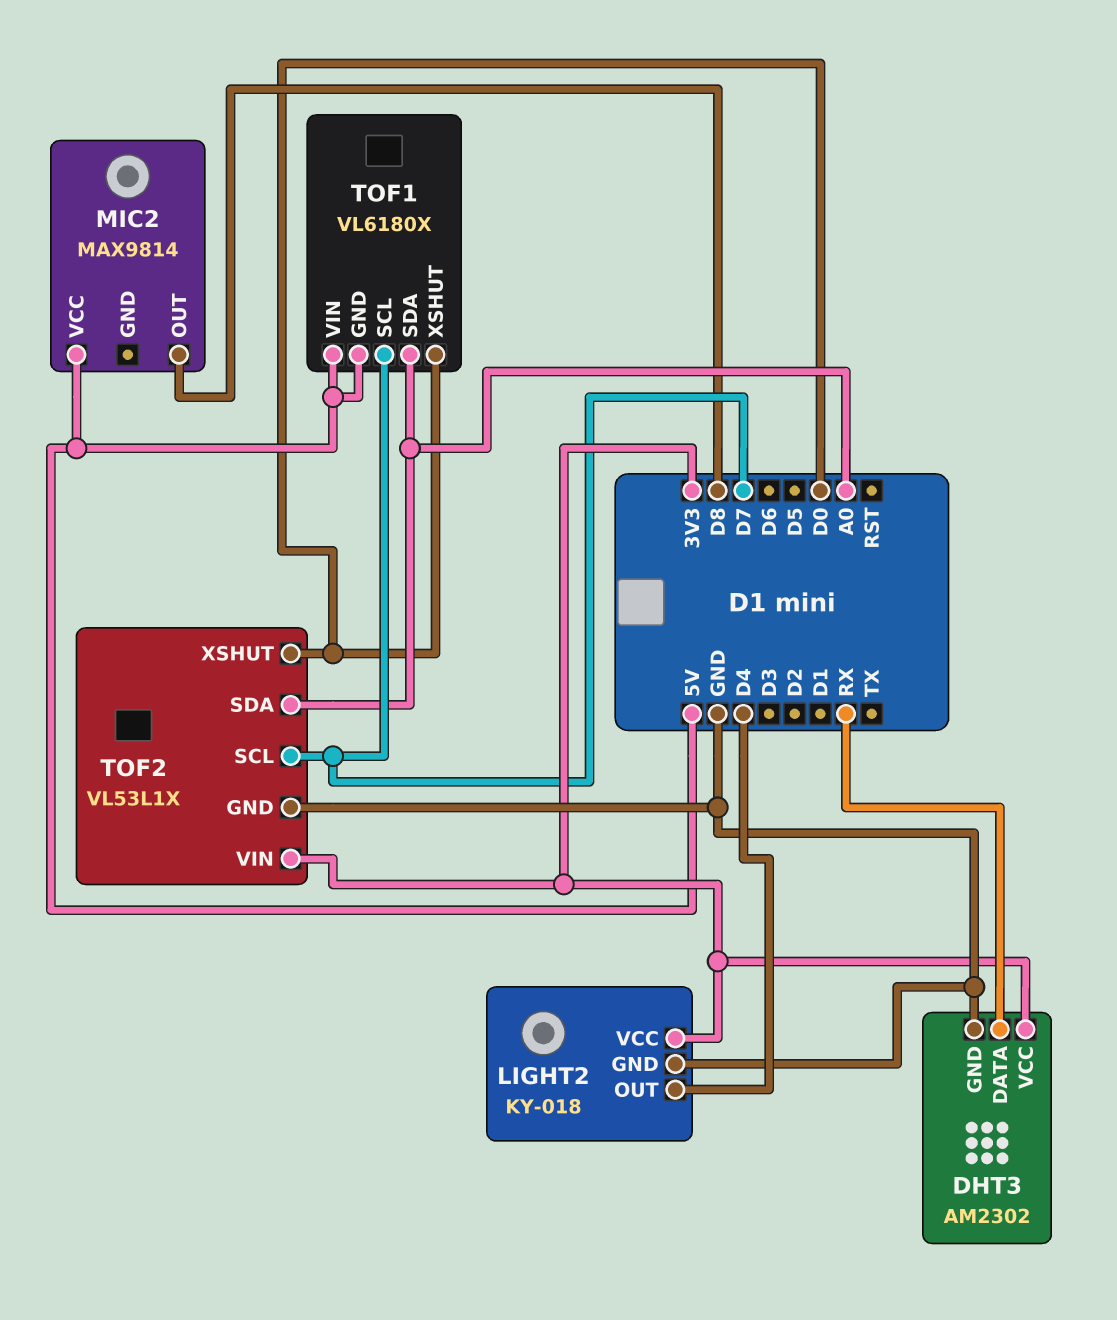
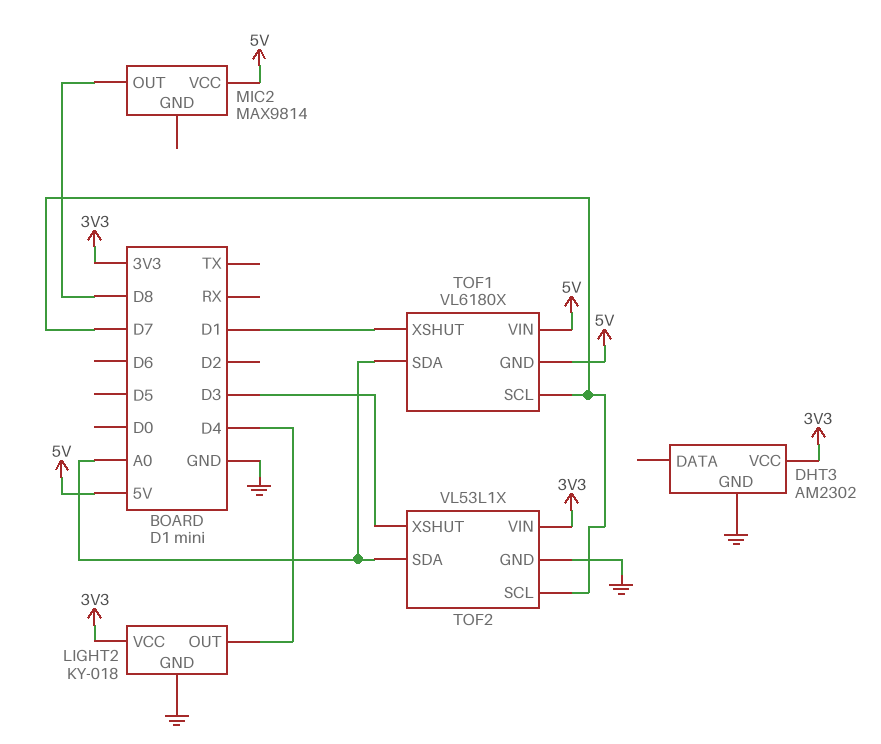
DHT3 pin DATA: RX -> none
TOF1 pin XSHUT: D0 -> D1
TOF2 pin XSHUT: D0 -> D3

